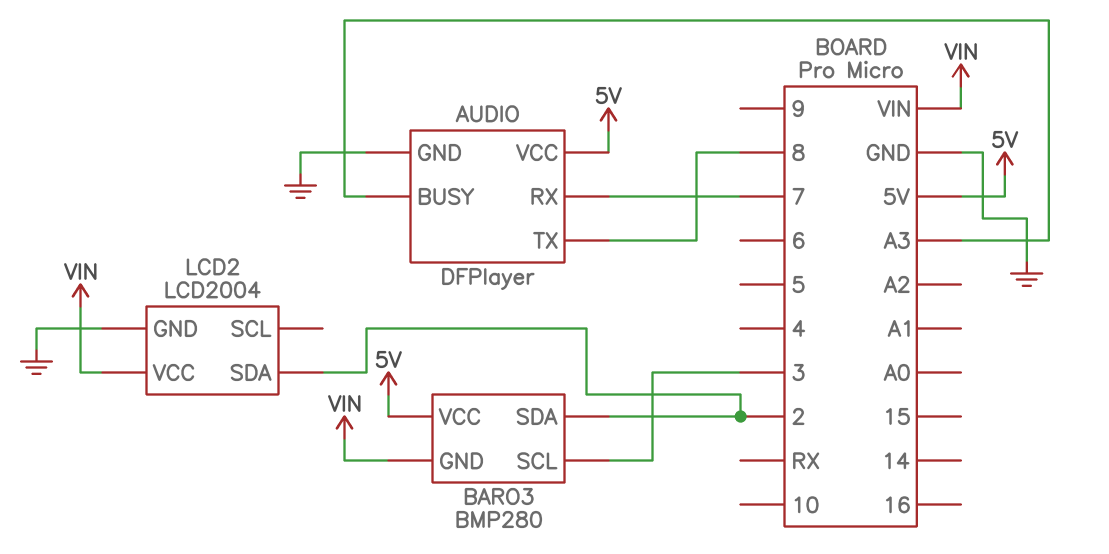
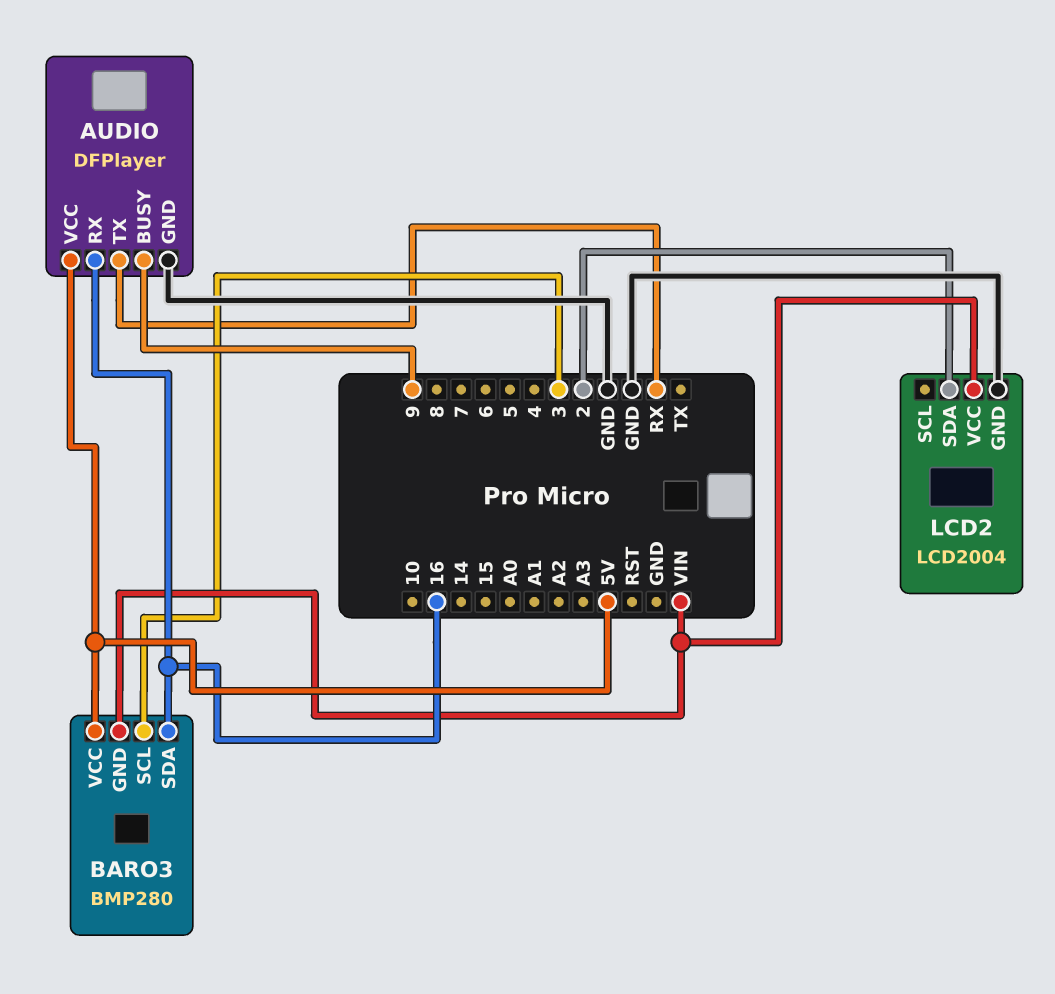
AUDIO pin BUSY: A3 -> 9
AUDIO pin RX: 7 -> 16
AUDIO pin TX: 8 -> RX
BARO3 pin SDA: 2 -> 16

